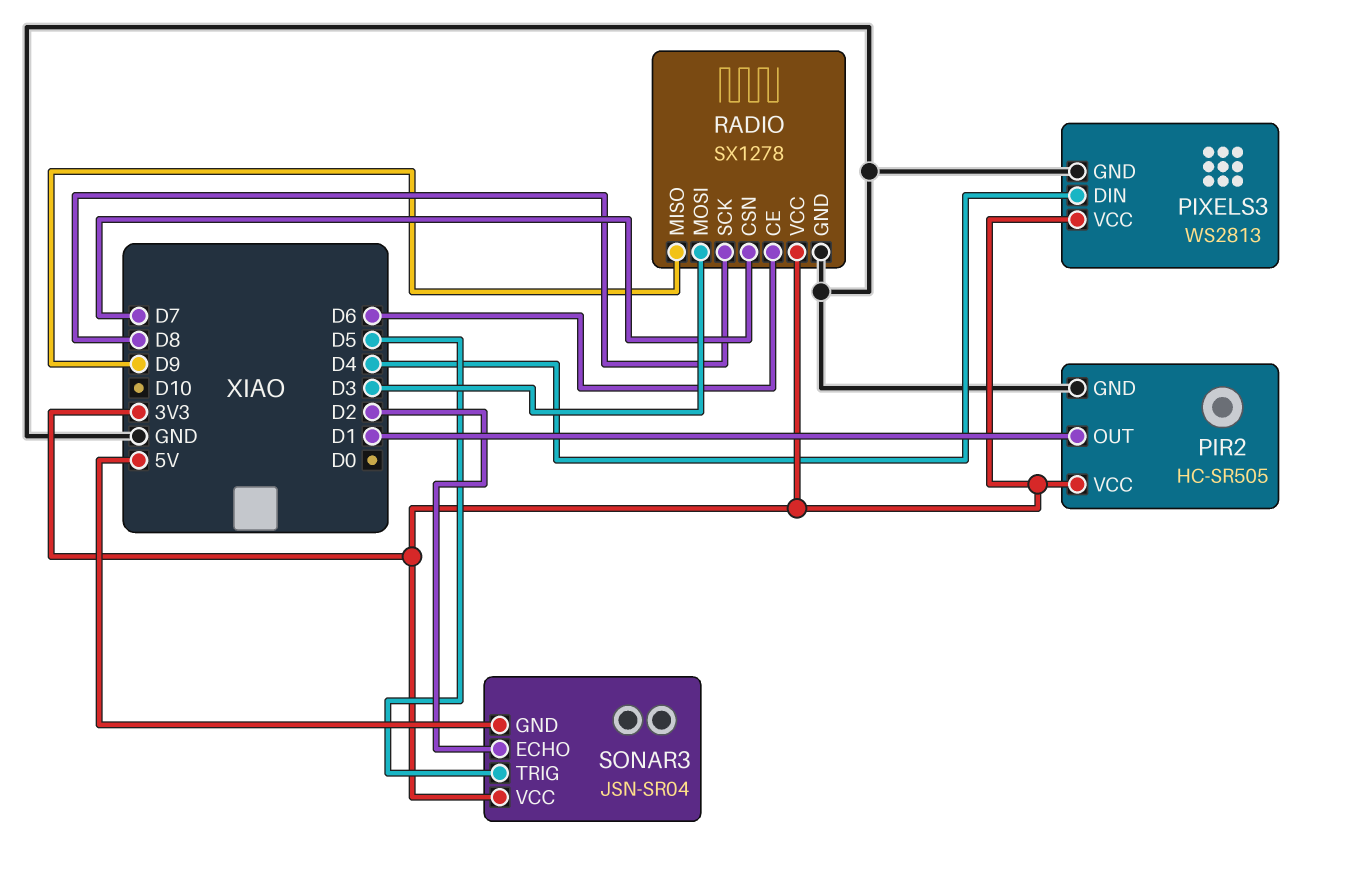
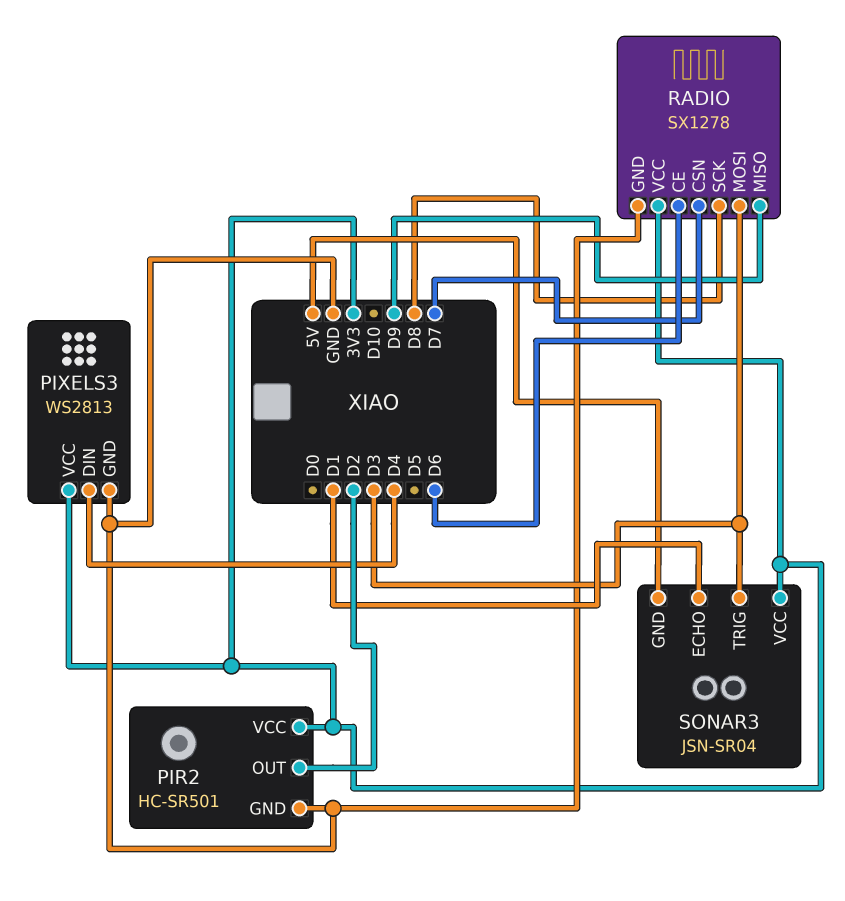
PIR2: HC-SR505 -> HC-SR501
PIR2 pin OUT: D1 -> D2
SONAR3 pin ECHO: D2 -> D1
SONAR3 pin TRIG: D5 -> D3

